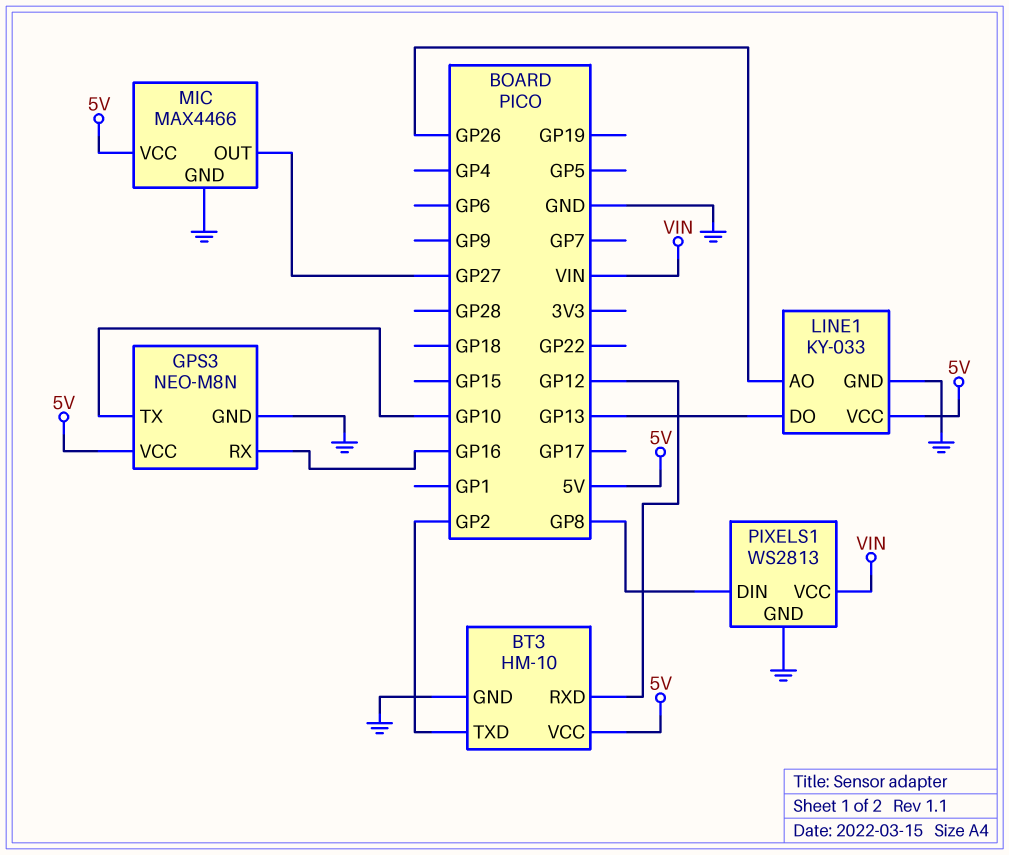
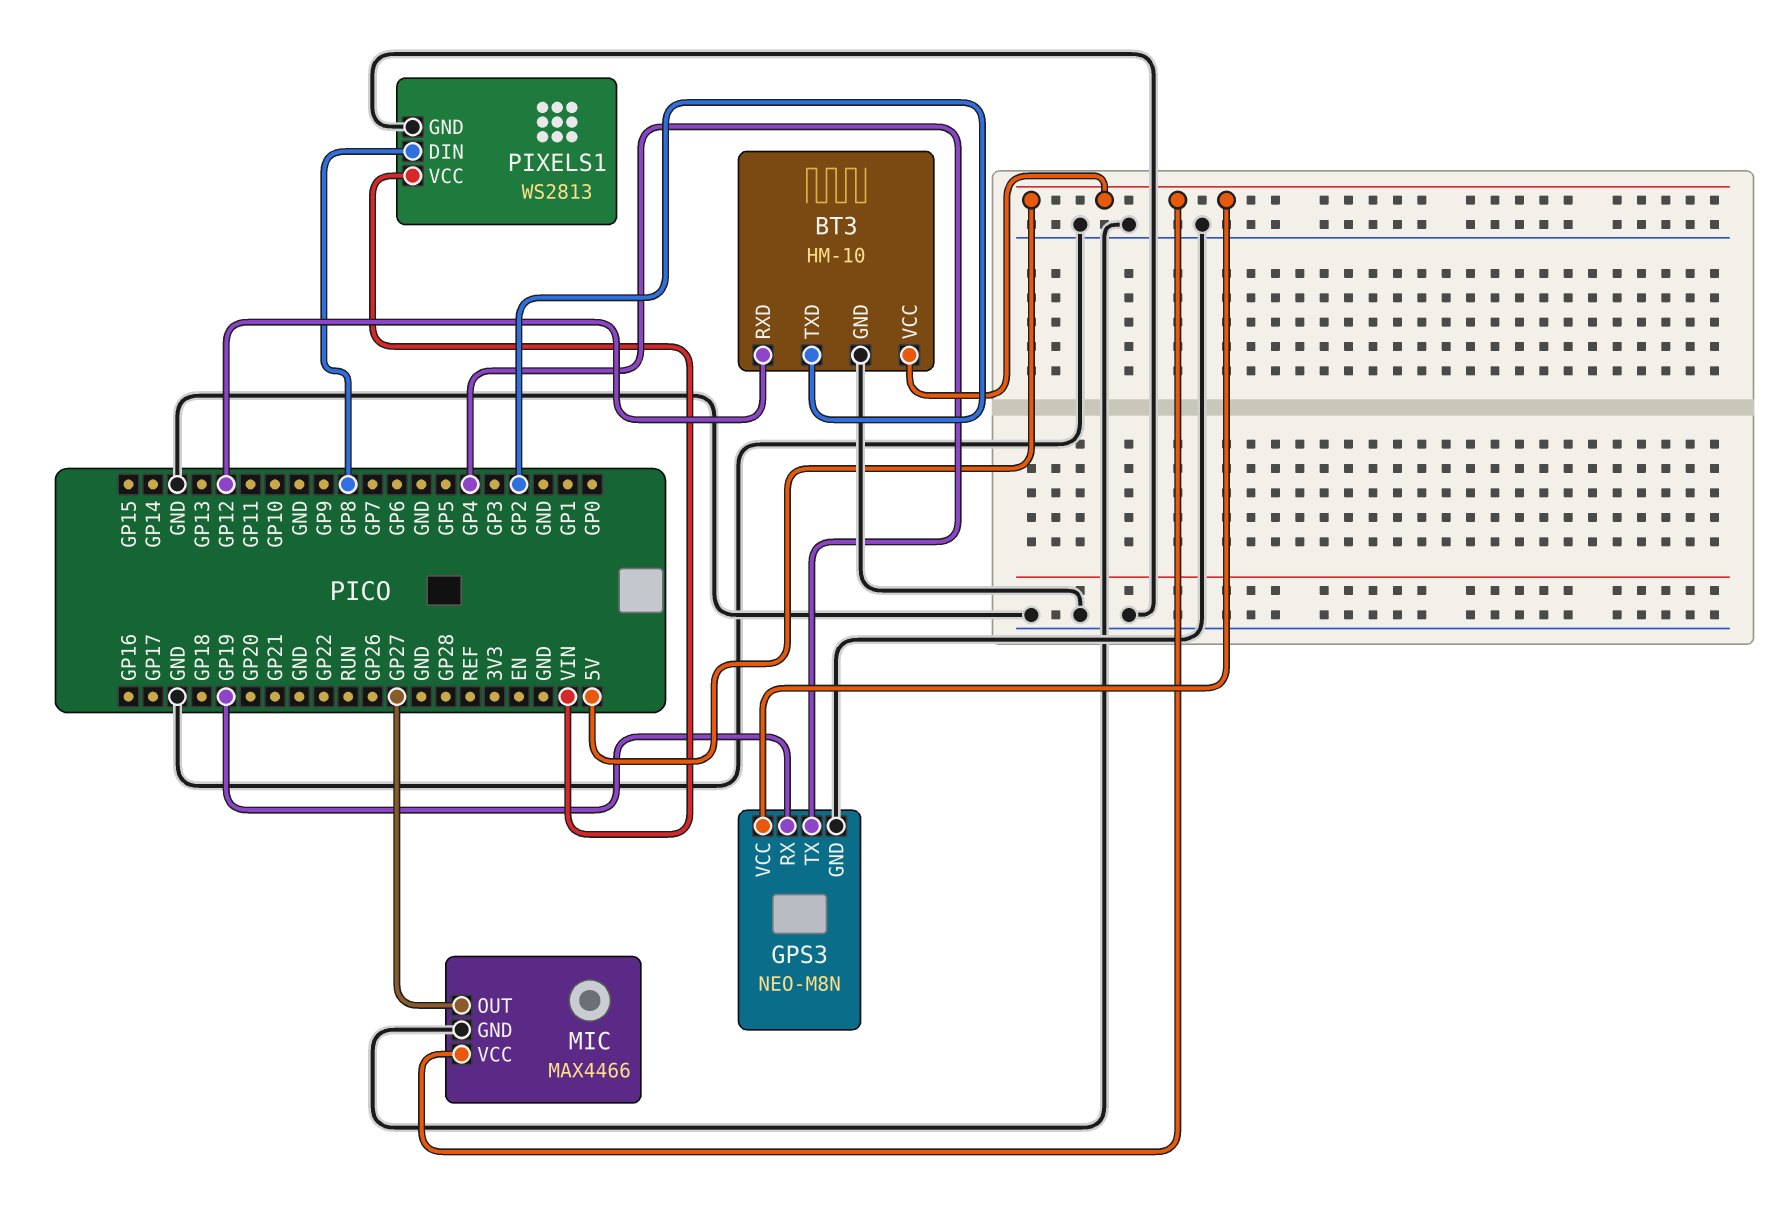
GPS3 pin RX: GP16 -> GP19
GPS3 pin TX: GP10 -> GP4
LINE1: KY-033 -> none
LINE1 pin AO: GP26 -> none
LINE1 pin DO: GP13 -> none
LINE1 pin GND: GND -> none
LINE1 pin VCC: 5V -> none

